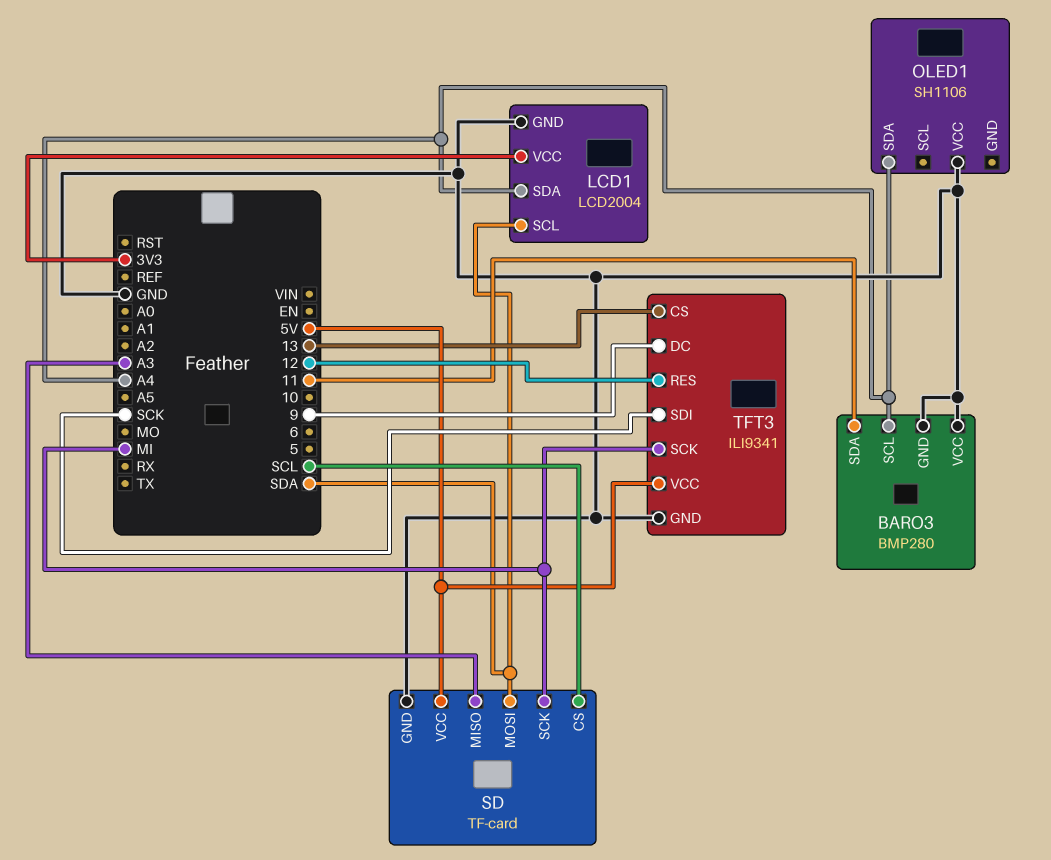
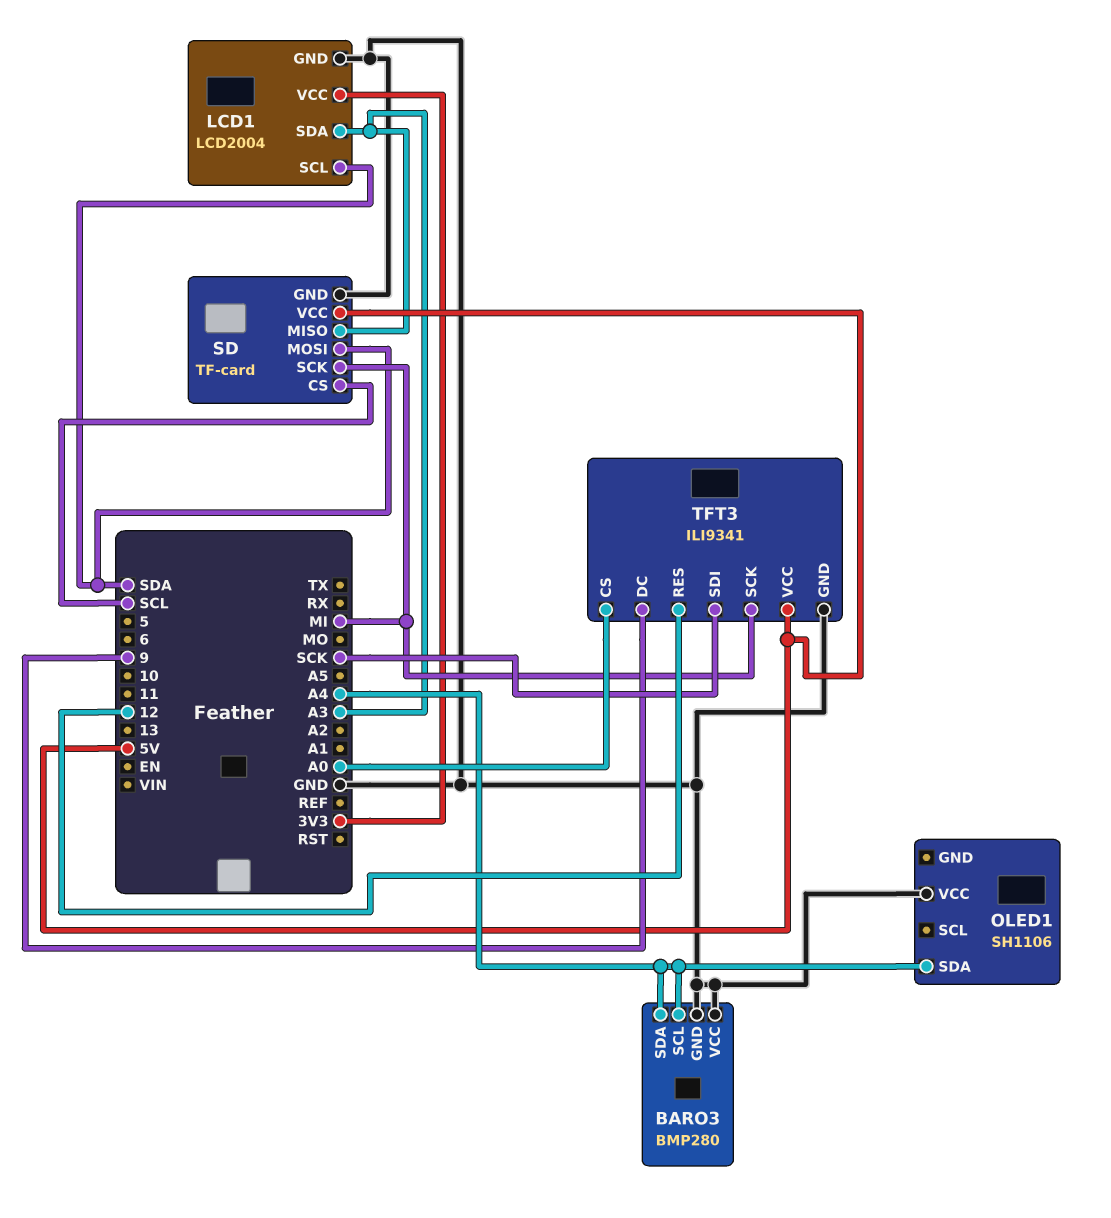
BARO3 pin SDA: 11 -> A4
LCD1 pin SDA: A4 -> A3
TFT3 pin CS: 13 -> A0

